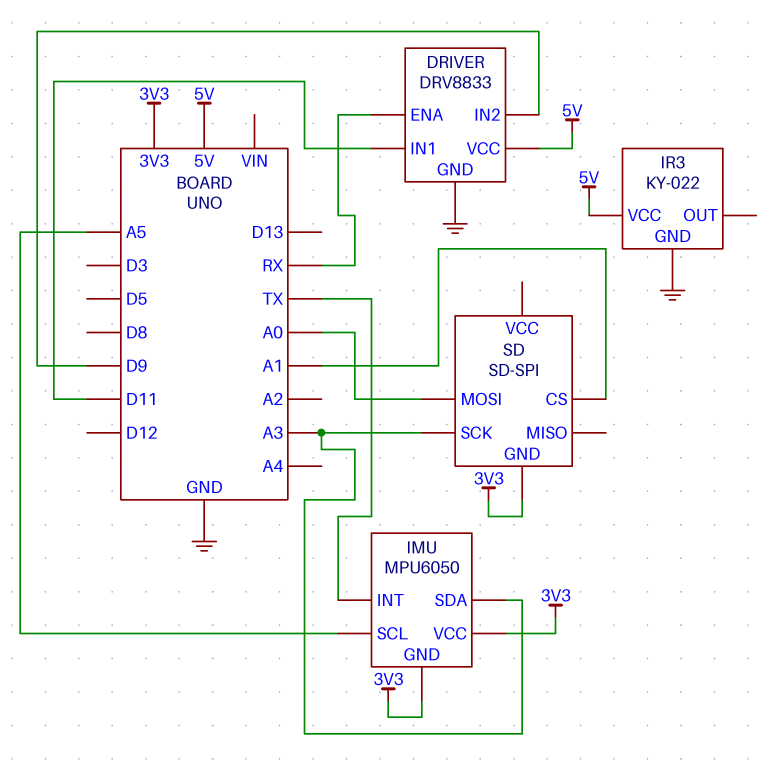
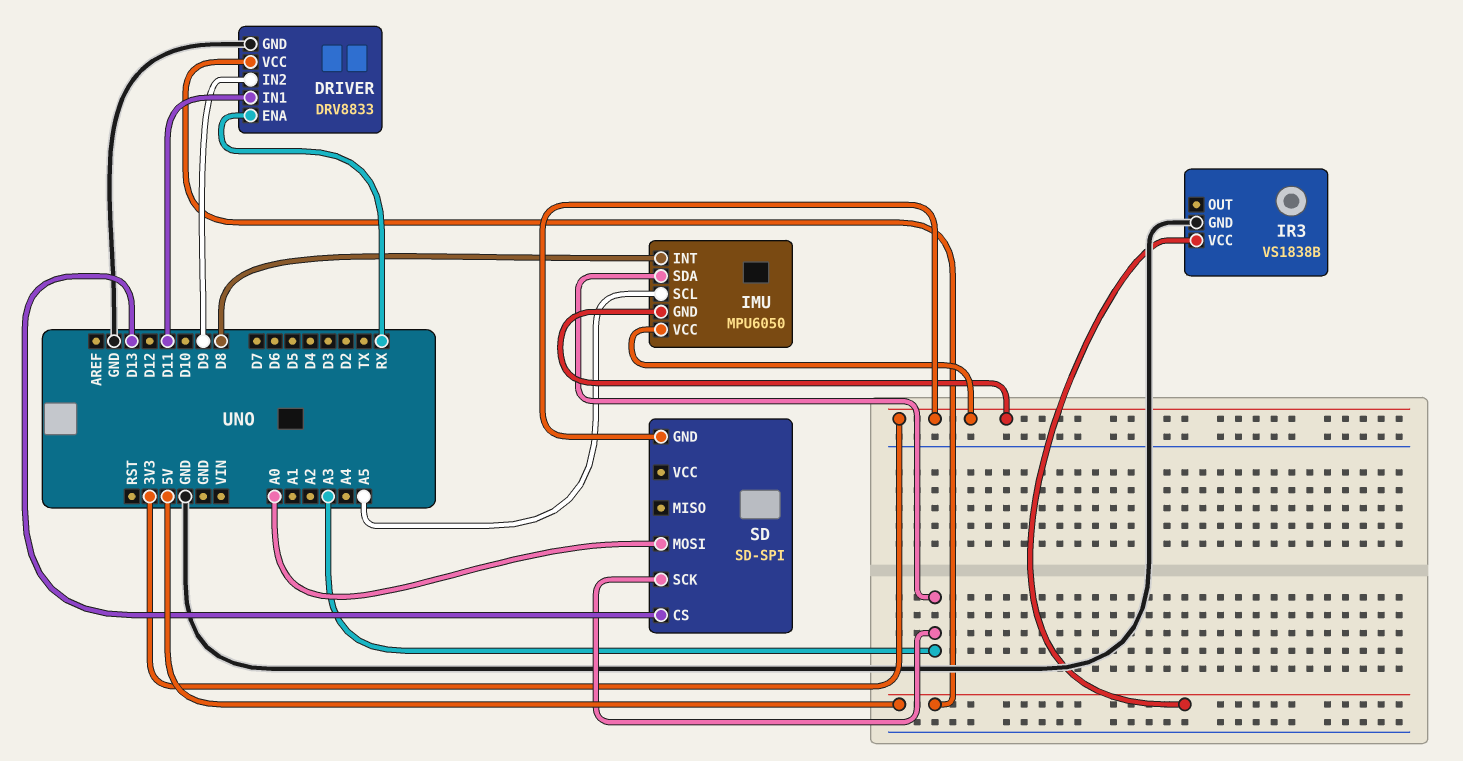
IMU pin INT: TX -> D8
IR3: KY-022 -> VS1838B
SD pin CS: A1 -> D13

